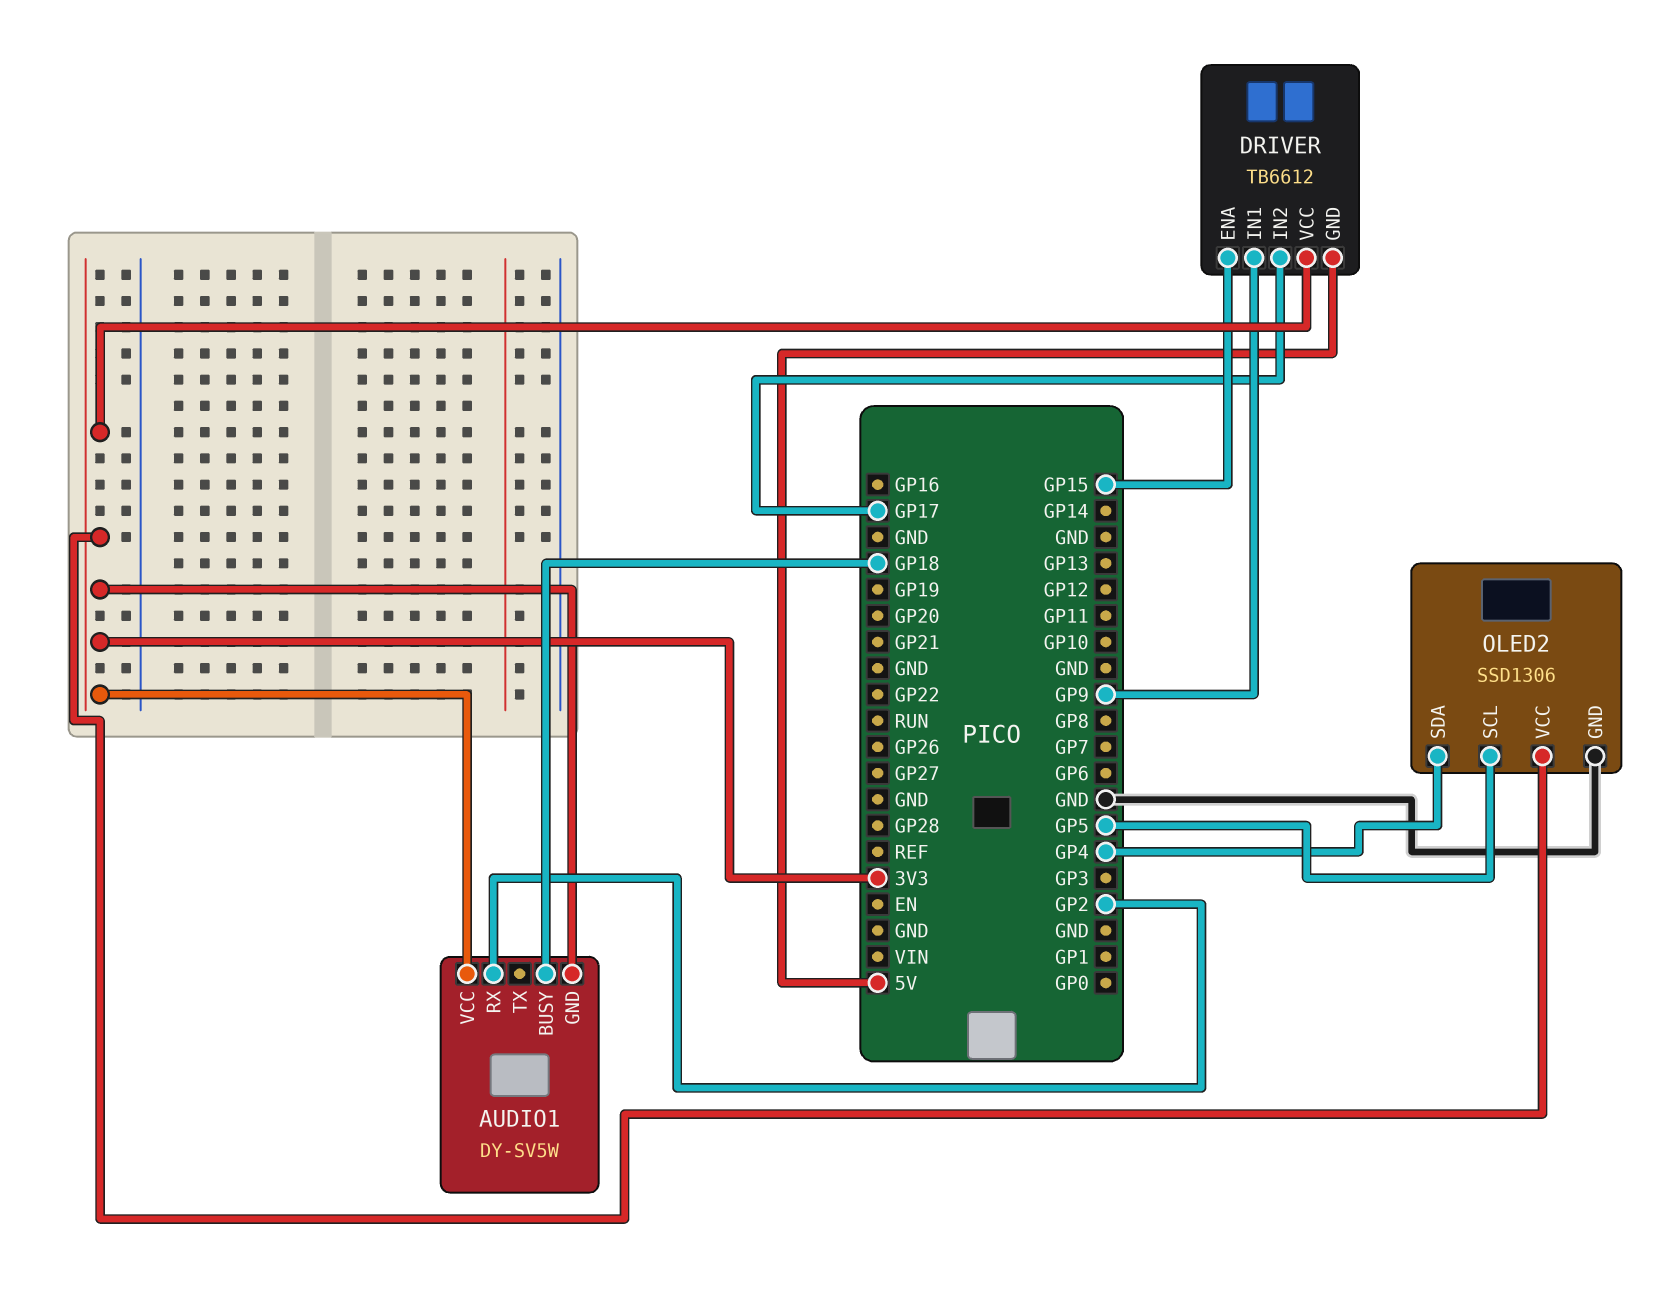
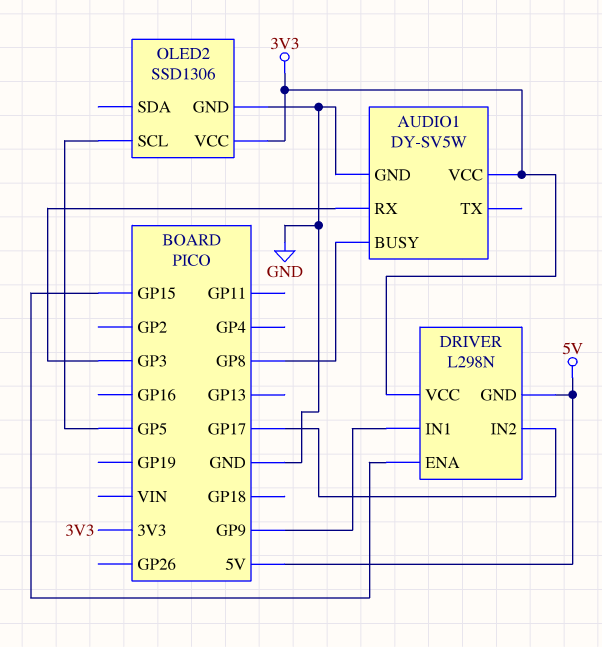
AUDIO1 pin BUSY: GP18 -> GP8
AUDIO1 pin GND: 3V3 -> GND
AUDIO1 pin RX: GP2 -> GP3
DRIVER: TB6612 -> L298N
OLED2 pin SDA: GP4 -> none

